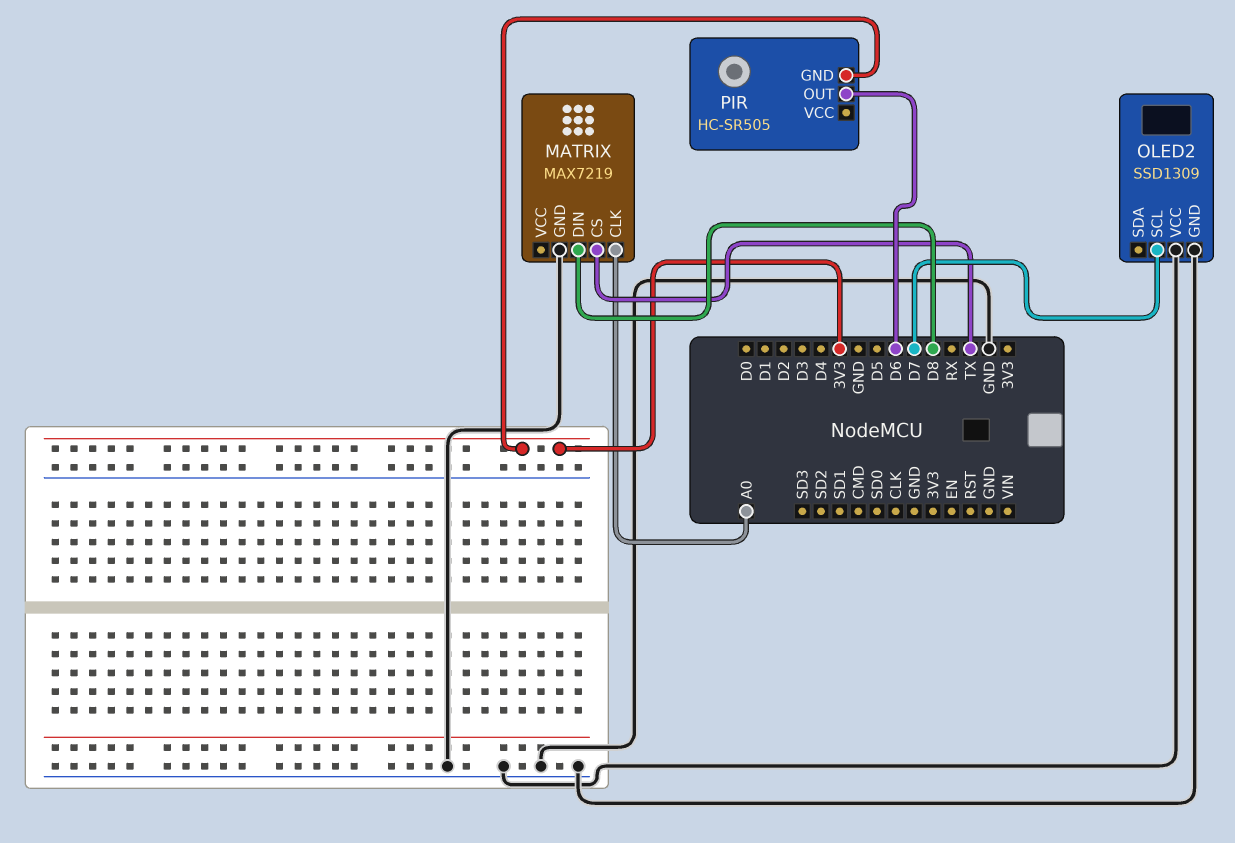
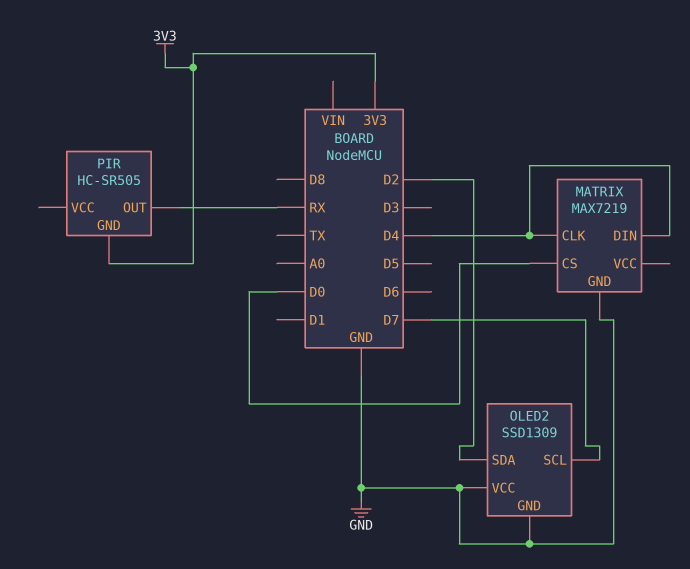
MATRIX pin CLK: A0 -> D4
MATRIX pin CS: TX -> D0
MATRIX pin DIN: D8 -> D4
OLED2 pin SDA: none -> D2
PIR pin OUT: D6 -> RX

